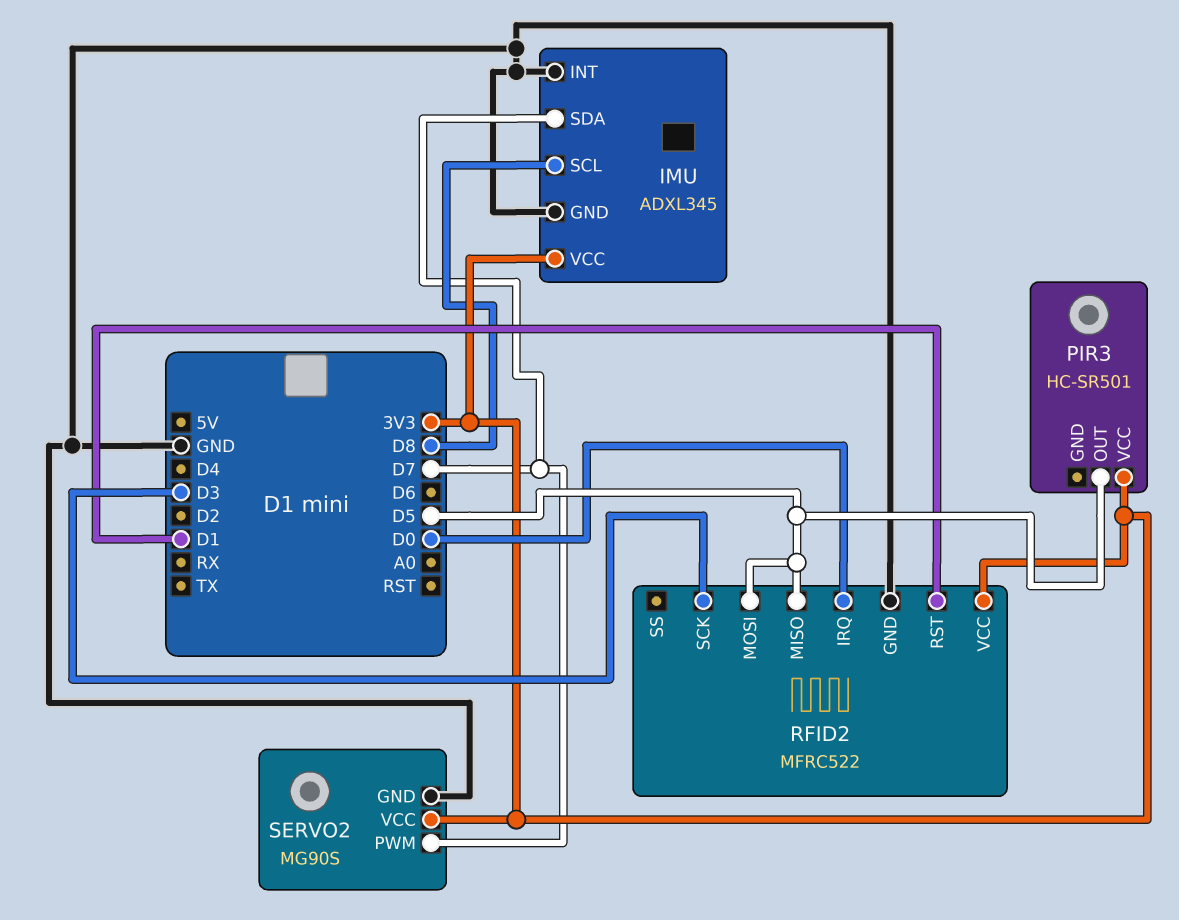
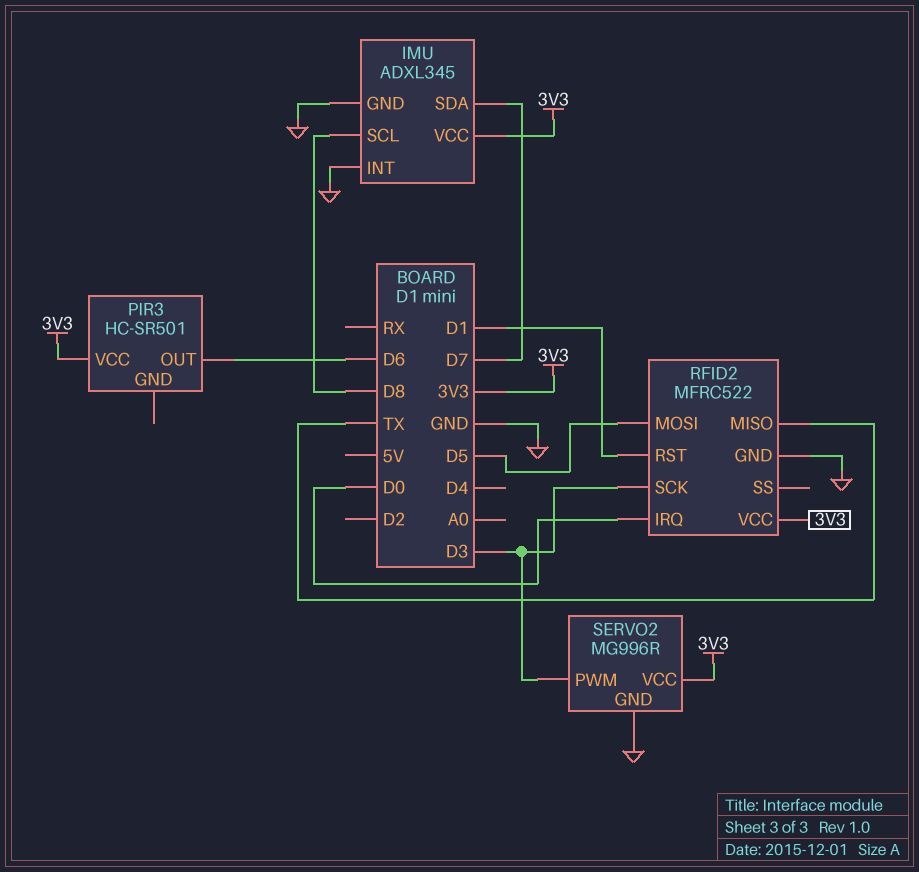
PIR3 pin OUT: D5 -> D6
RFID2 pin MISO: D5 -> TX
SERVO2: MG90S -> MG996R
SERVO2 pin PWM: D7 -> D3

